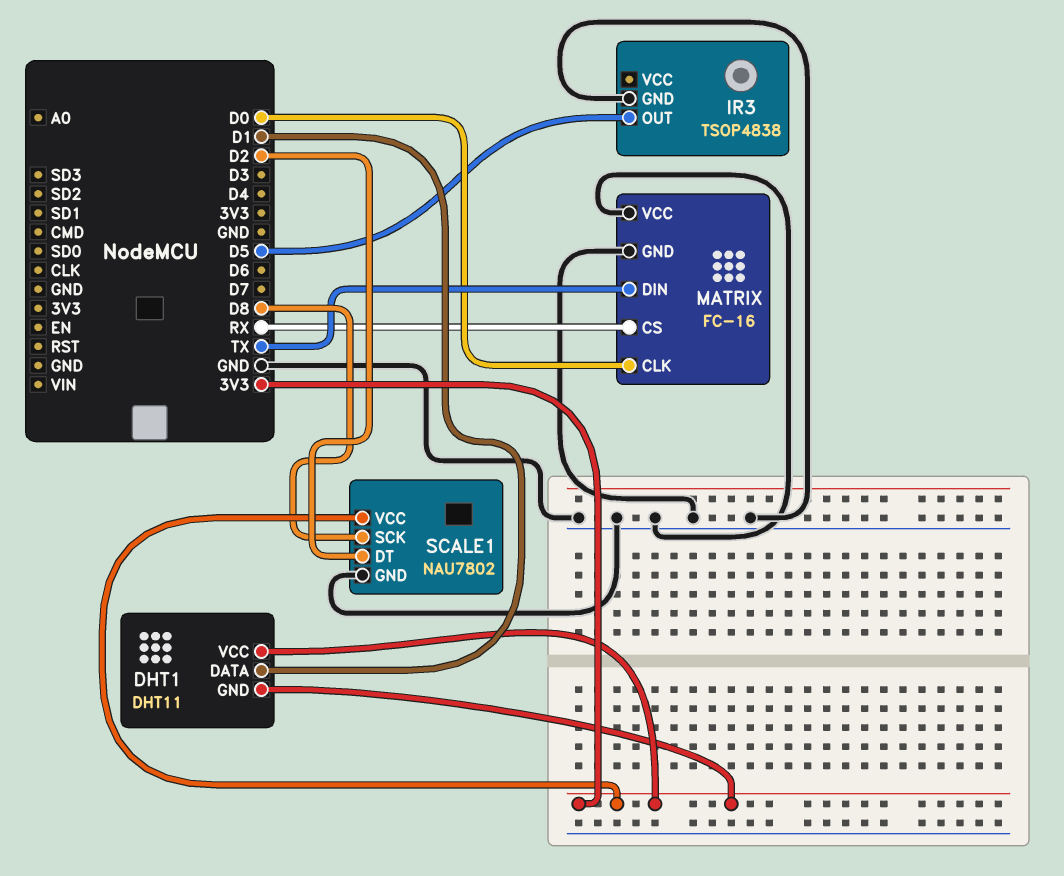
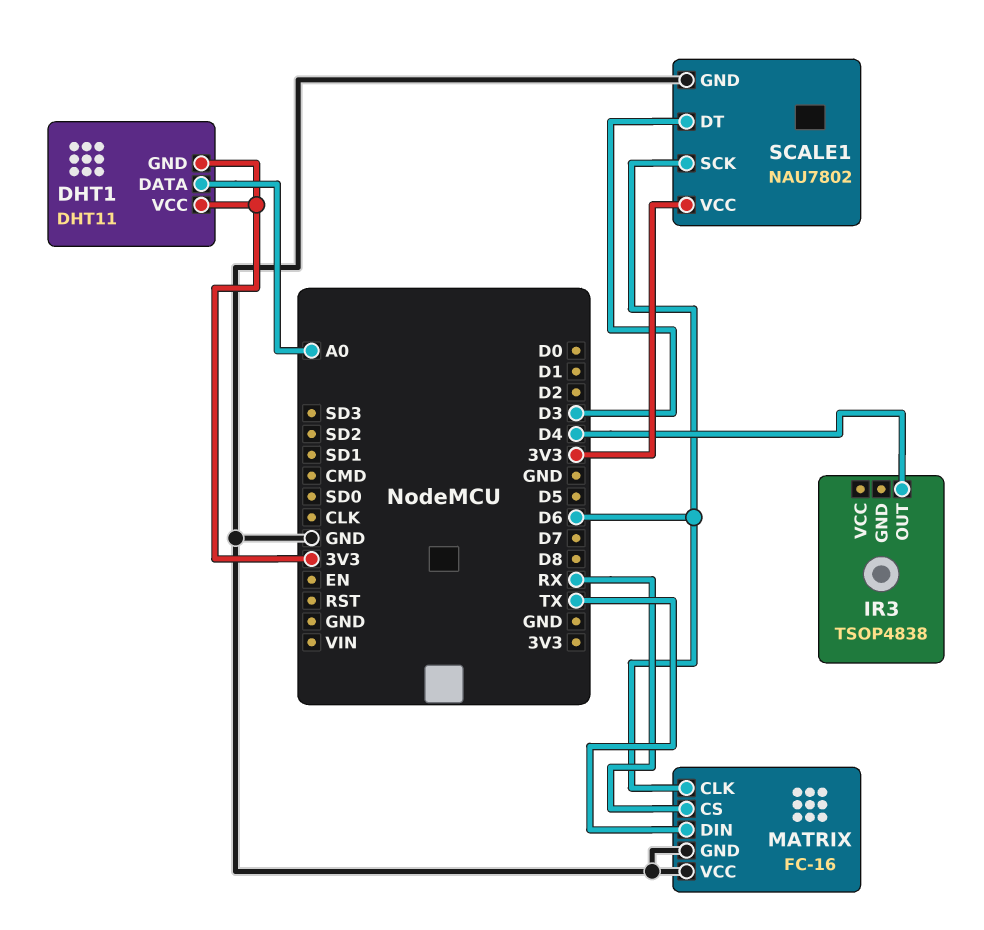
DHT1 pin DATA: D1 -> A0
IR3 pin GND: GND -> none
IR3 pin OUT: D5 -> D4
MATRIX pin CLK: D0 -> D6
SCALE1 pin DT: D2 -> D3
SCALE1 pin SCK: D8 -> D6

